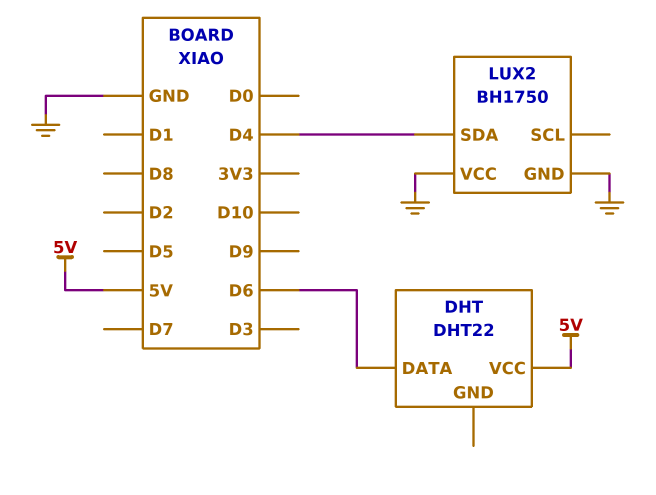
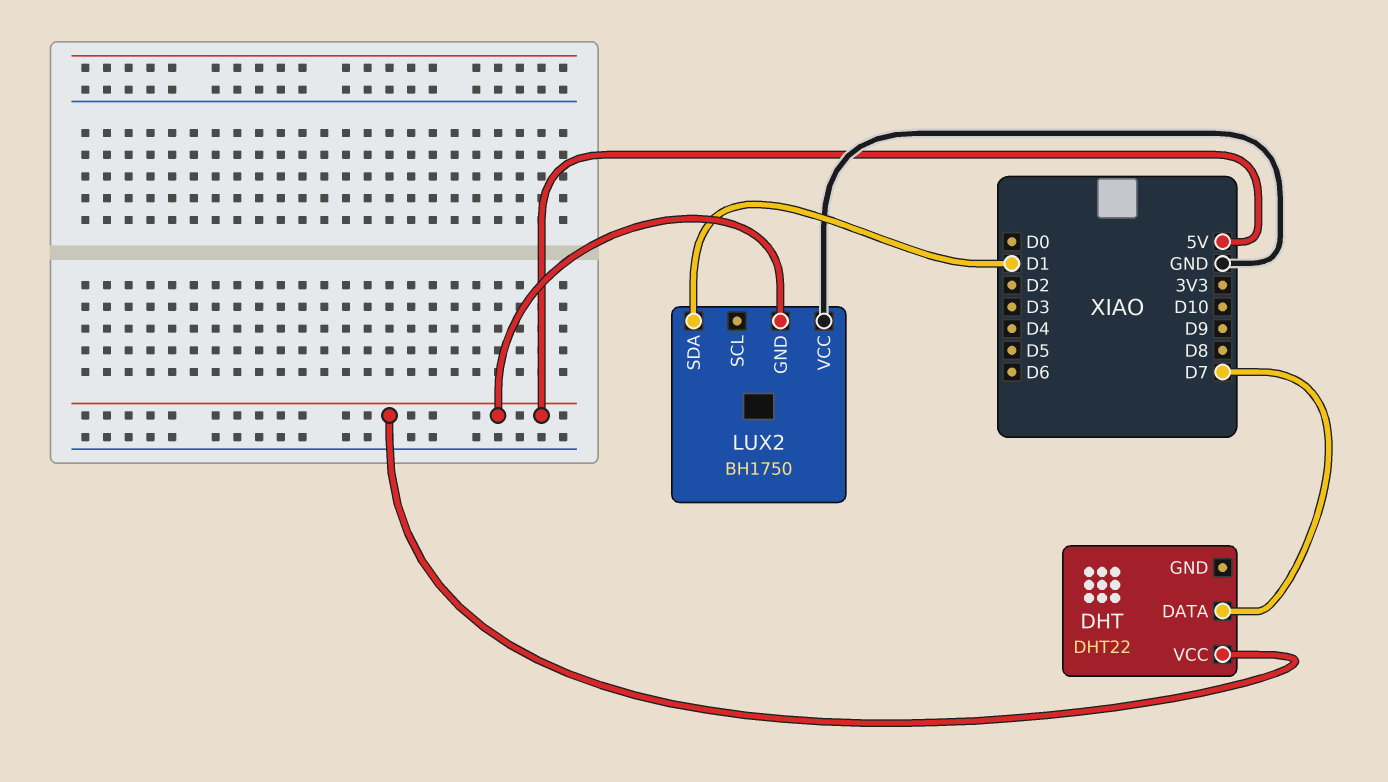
DHT pin DATA: D6 -> D7
LUX2 pin GND: GND -> 5V
LUX2 pin SDA: D4 -> D1

